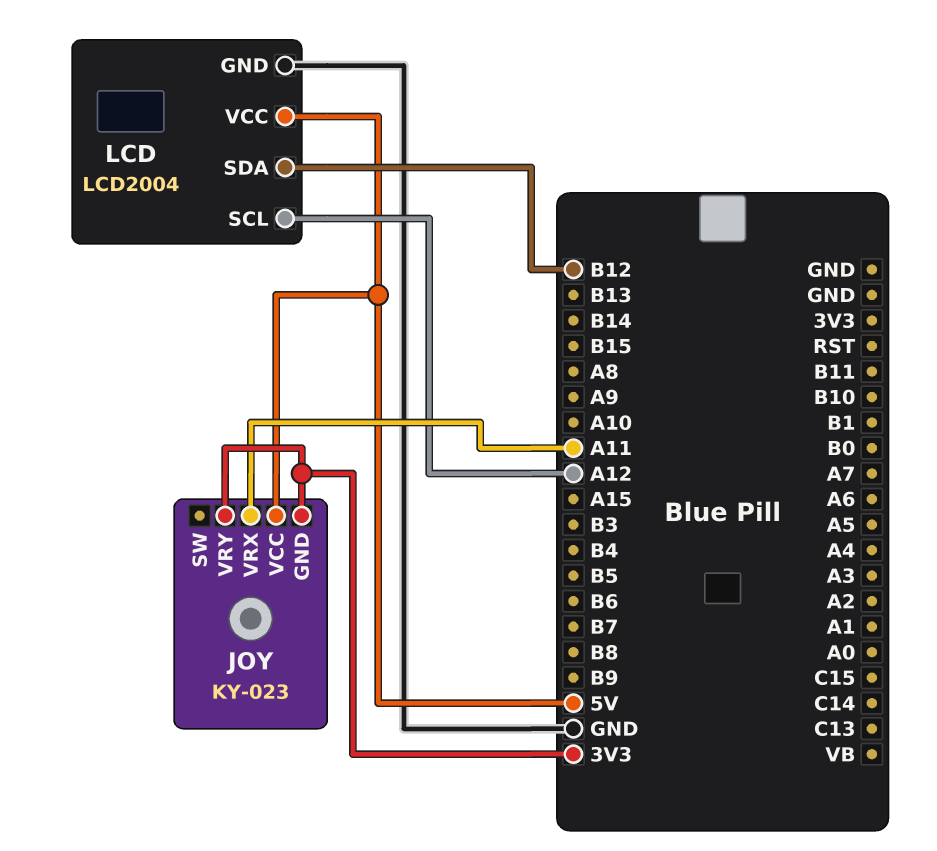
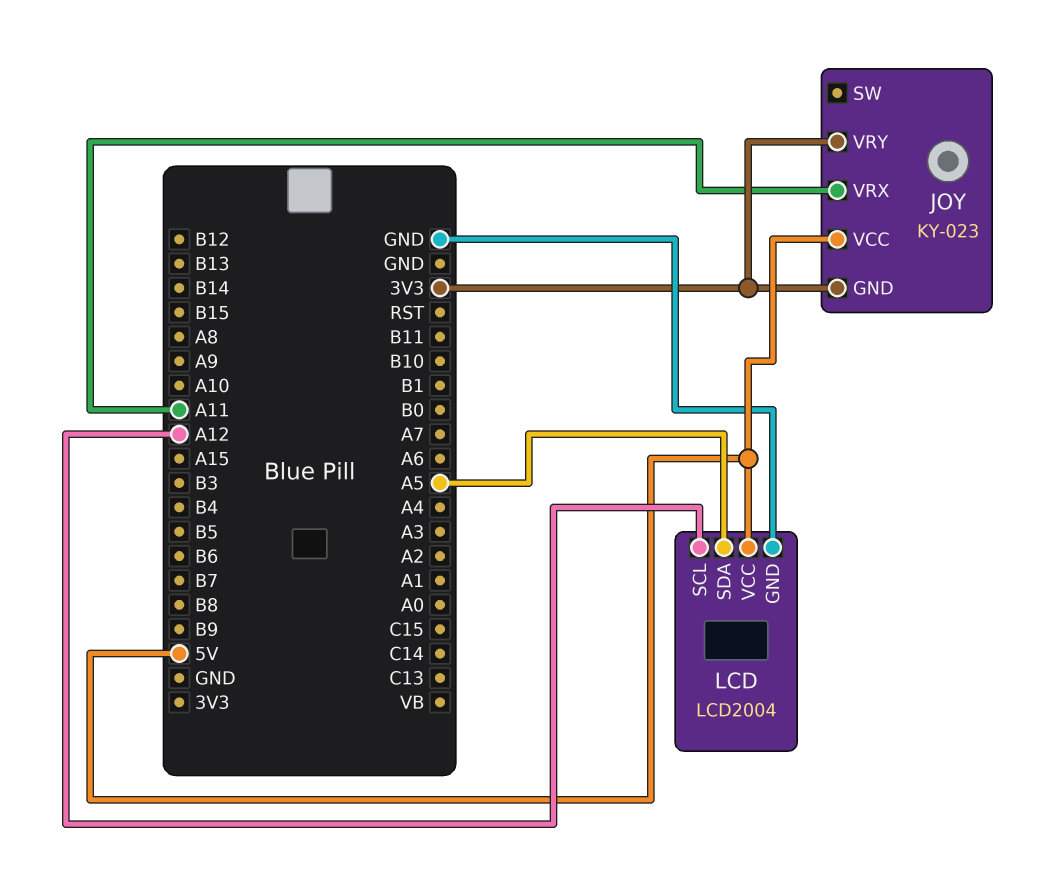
LCD pin SDA: B12 -> A5

